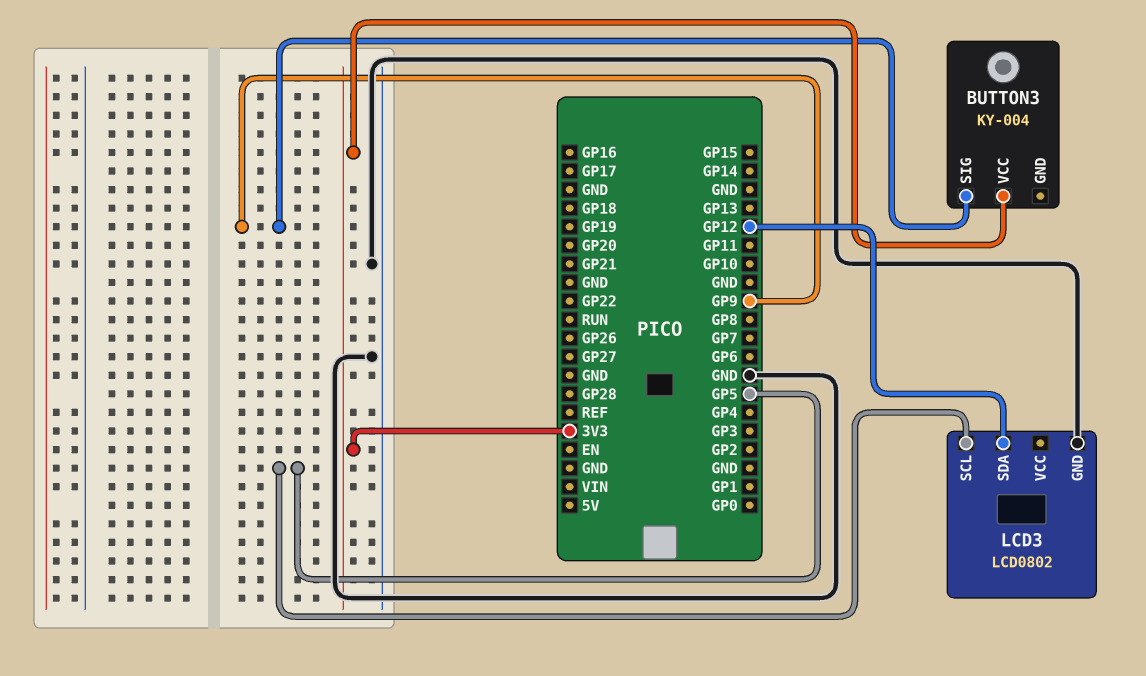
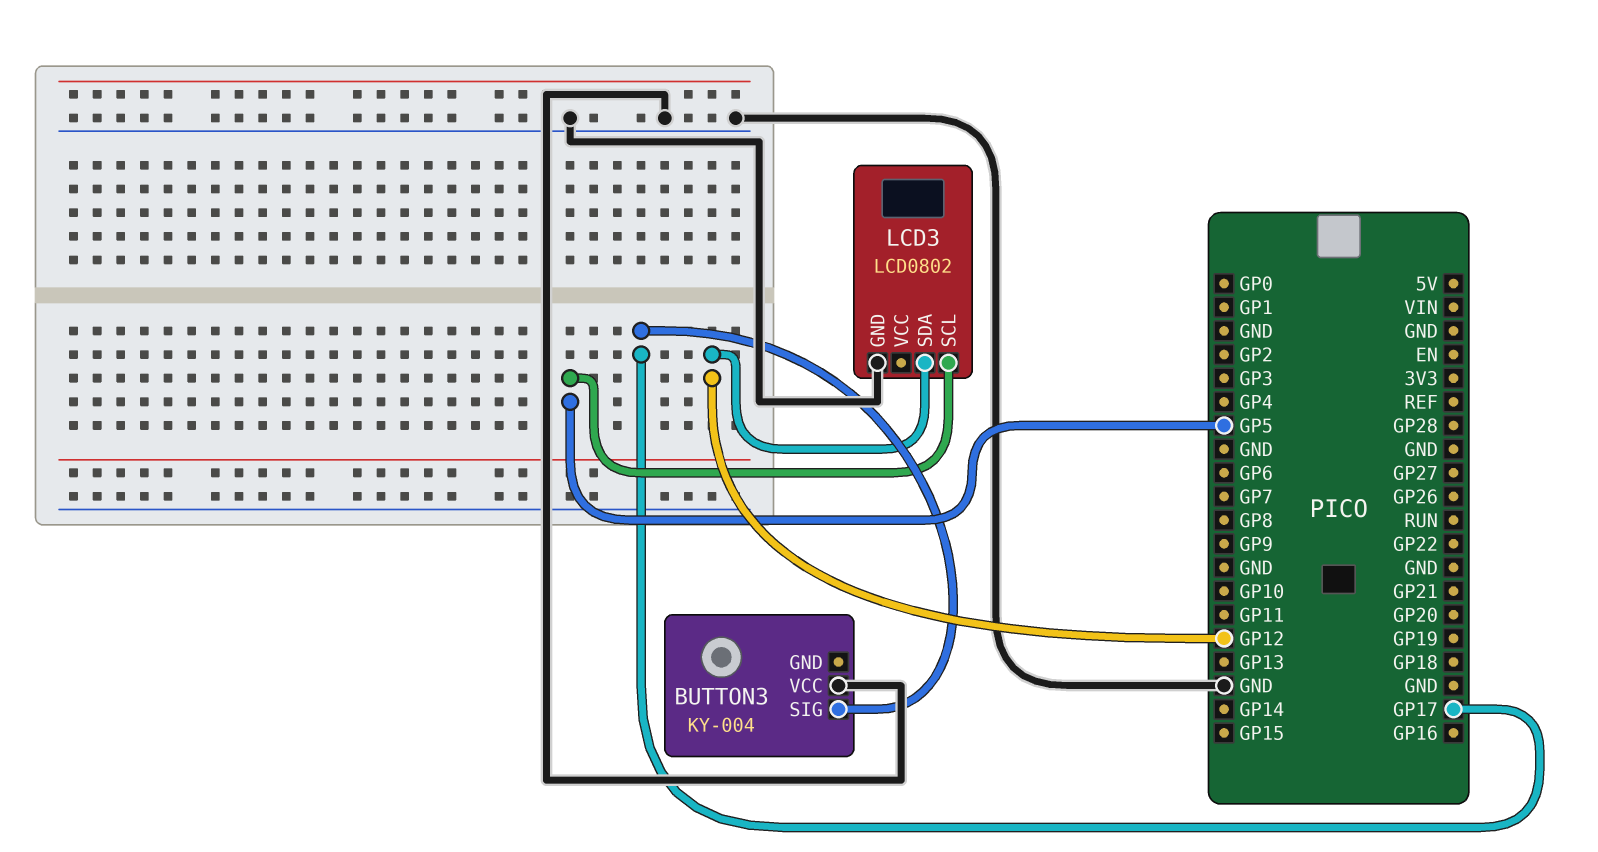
BUTTON3 pin SIG: GP9 -> GP17
BUTTON3 pin VCC: 3V3 -> GND

